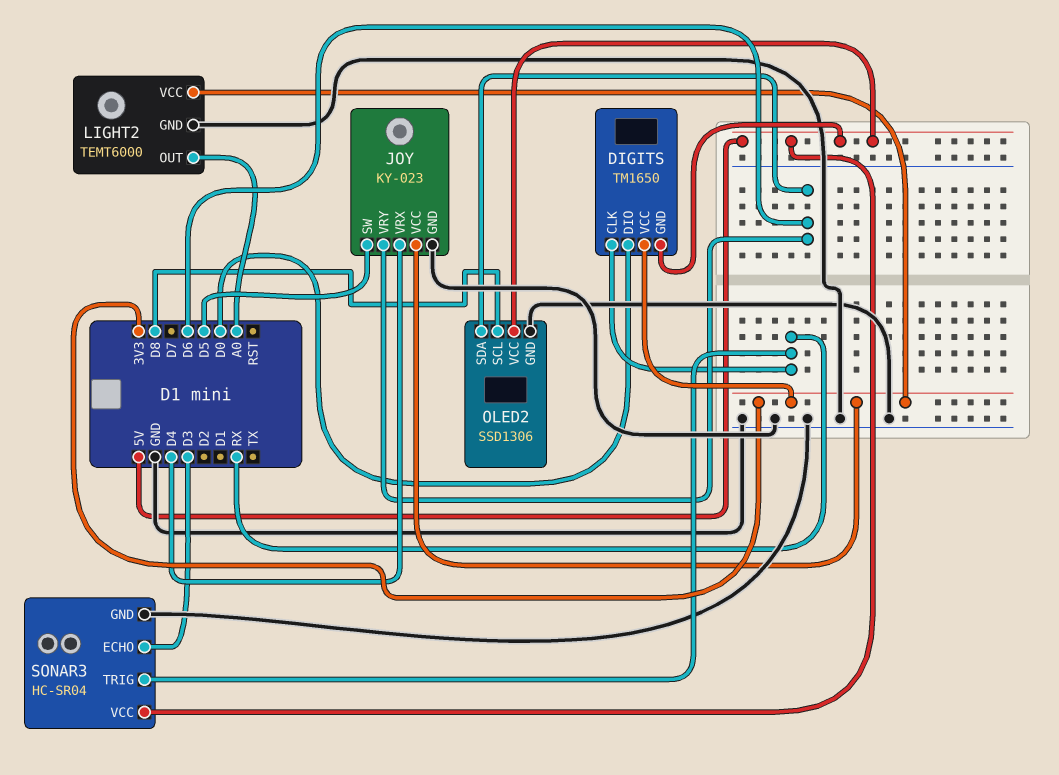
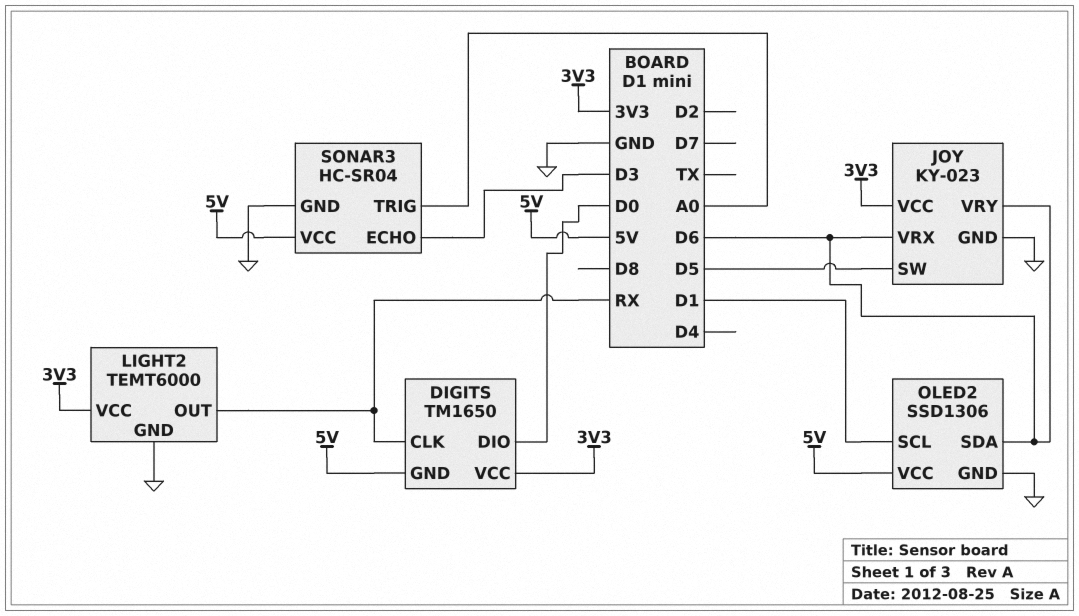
JOY pin VRX: D4 -> D6
LIGHT2 pin OUT: A0 -> RX
OLED2 pin SCL: D8 -> D1
SONAR3 pin TRIG: RX -> A0

